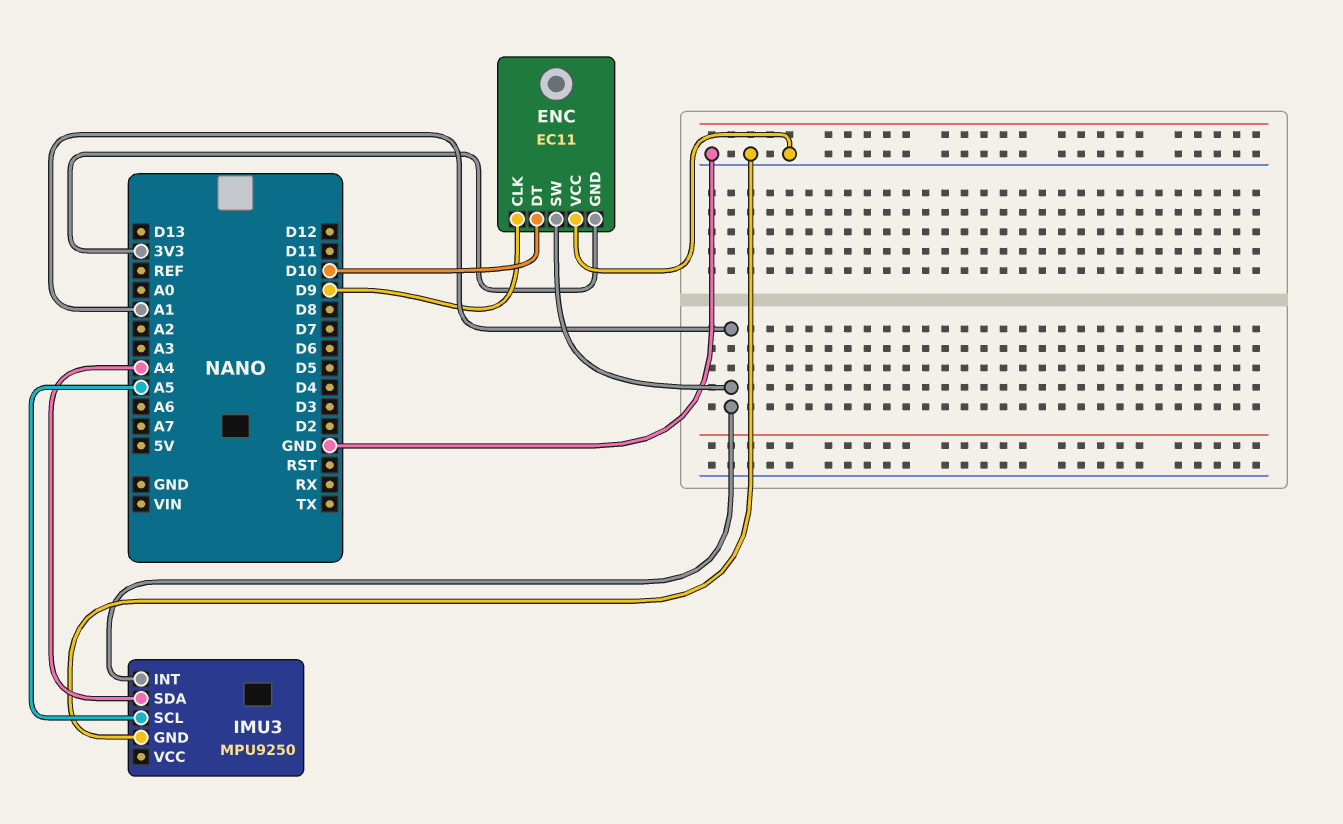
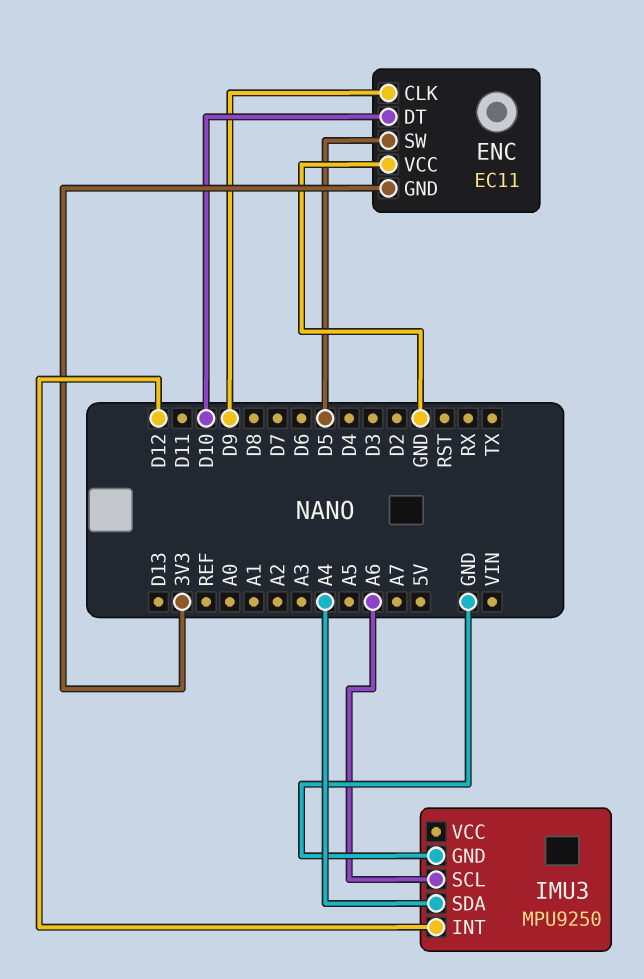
ENC pin SW: A1 -> D5
IMU3 pin INT: A1 -> D12
IMU3 pin SCL: A5 -> A6

